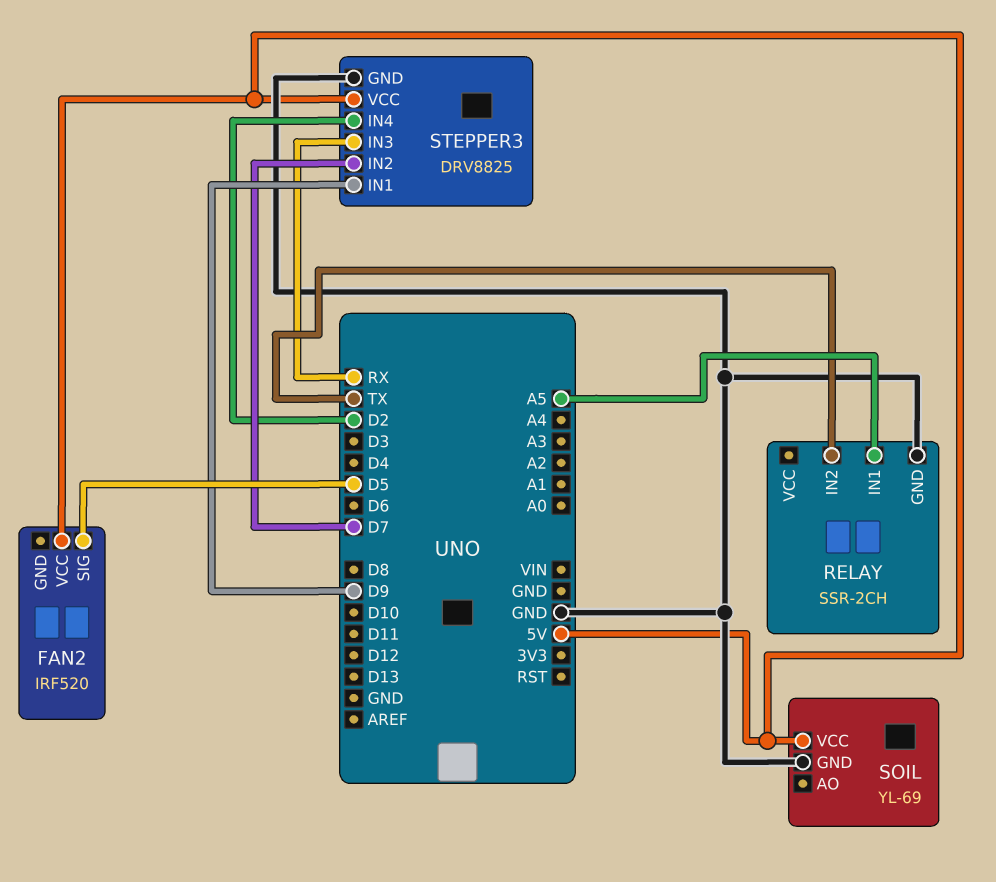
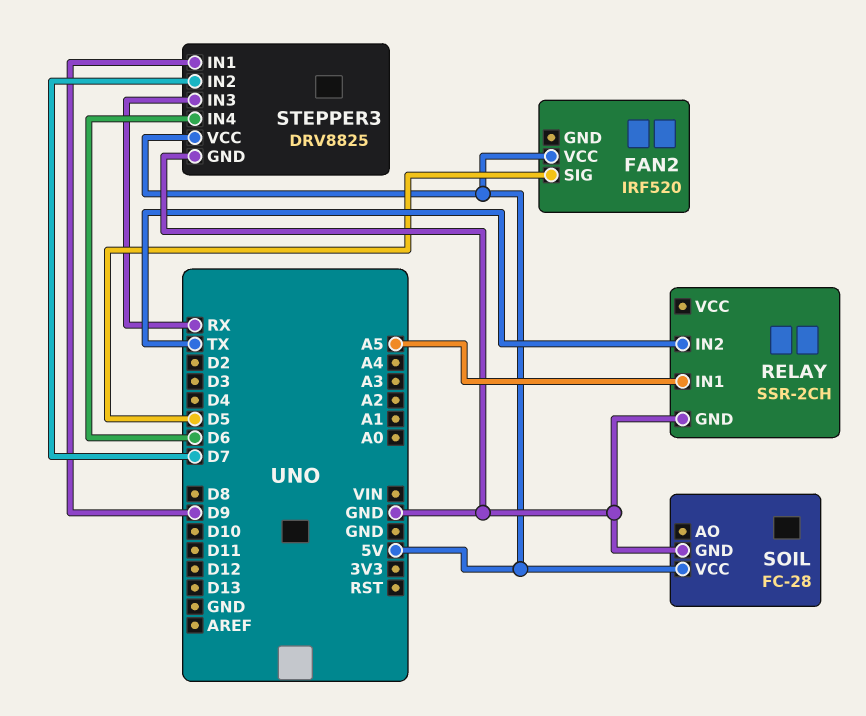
SOIL: YL-69 -> FC-28
STEPPER3 pin IN4: D2 -> D6

